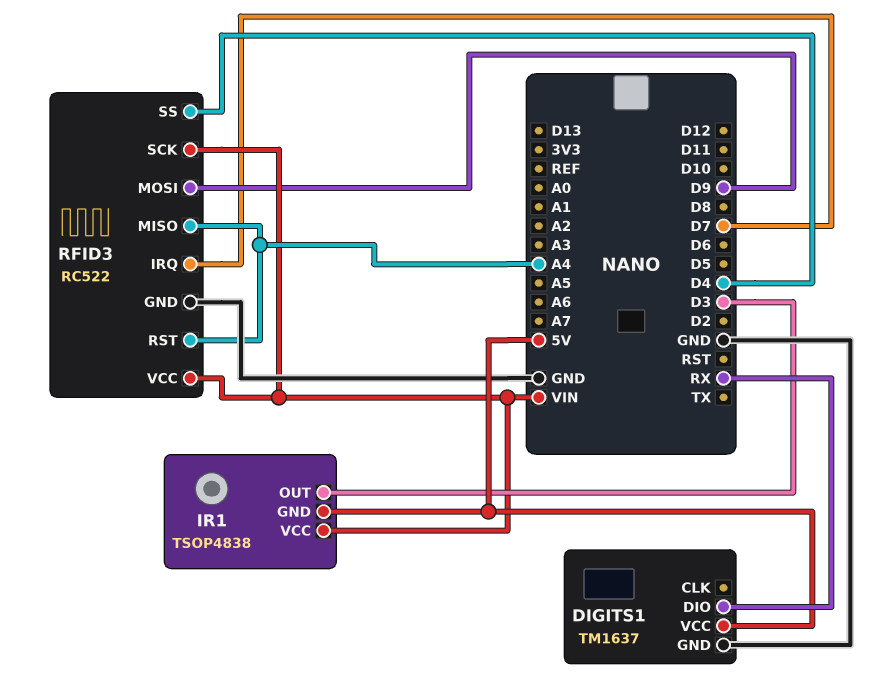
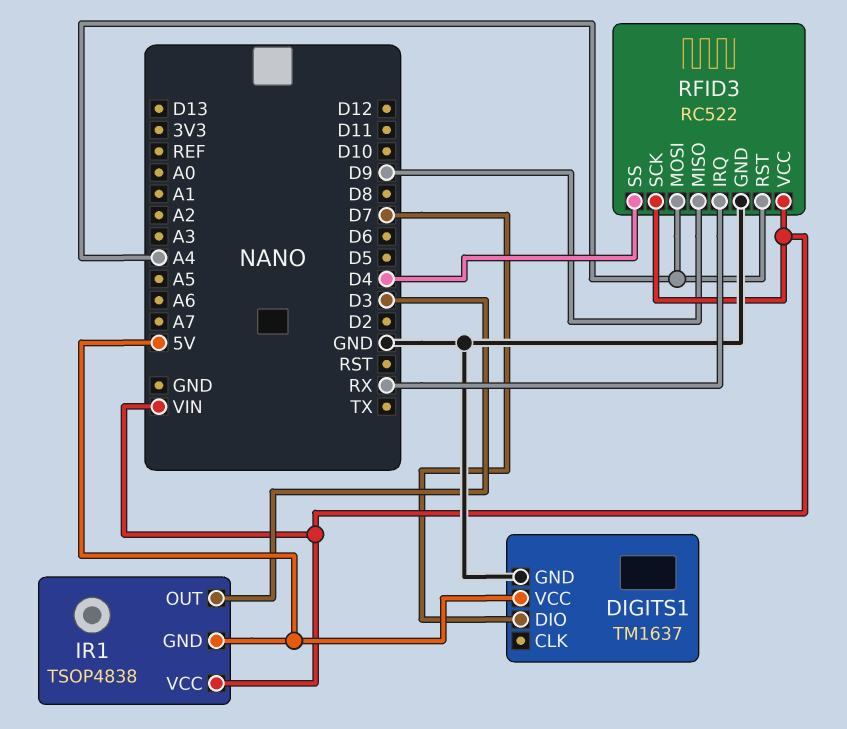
DIGITS1 pin DIO: RX -> D7
RFID3 pin IRQ: D7 -> RX
RFID3 pin MISO: A4 -> D9
RFID3 pin MOSI: D9 -> A4

